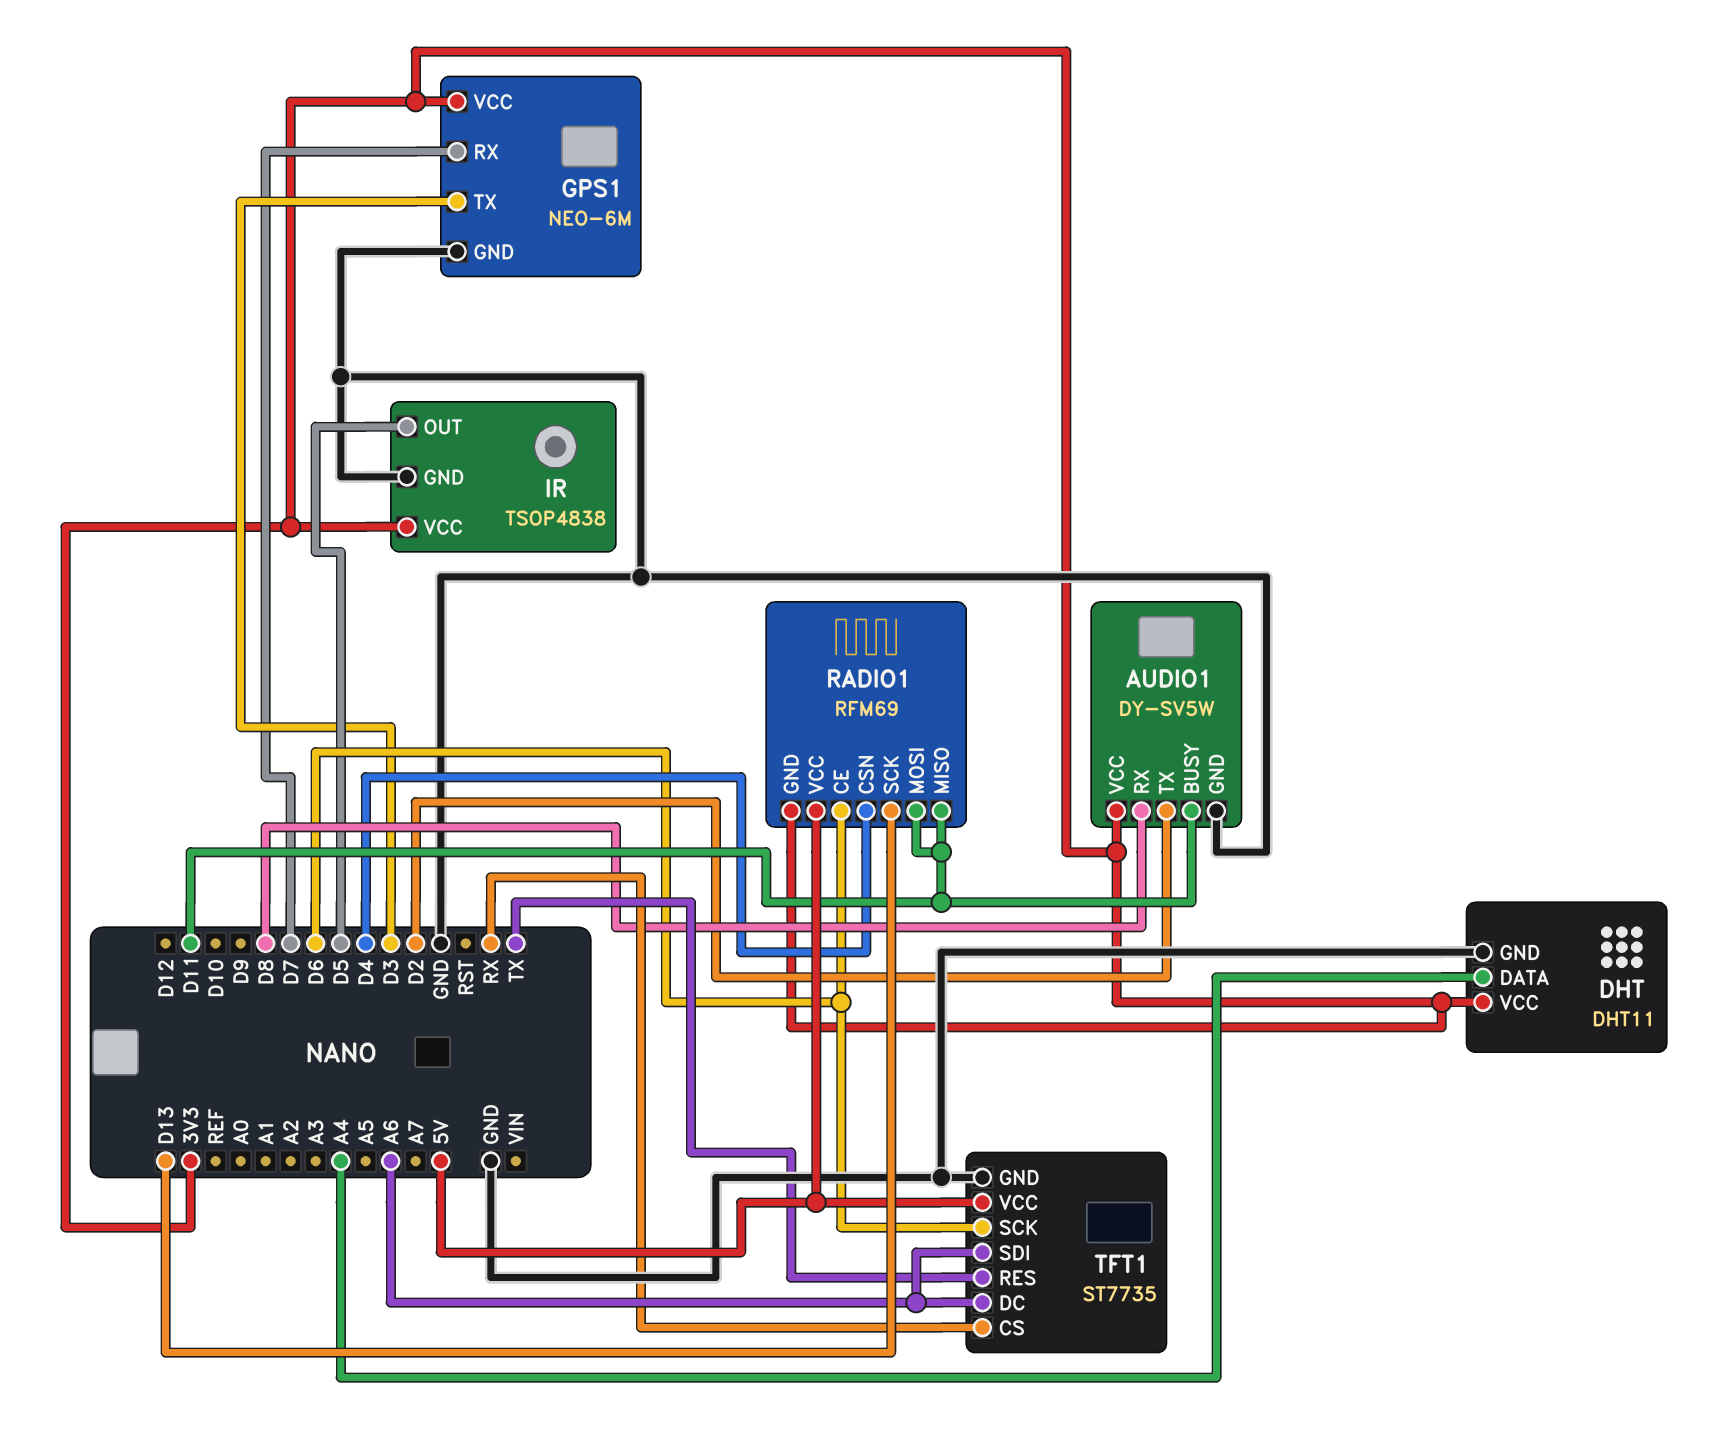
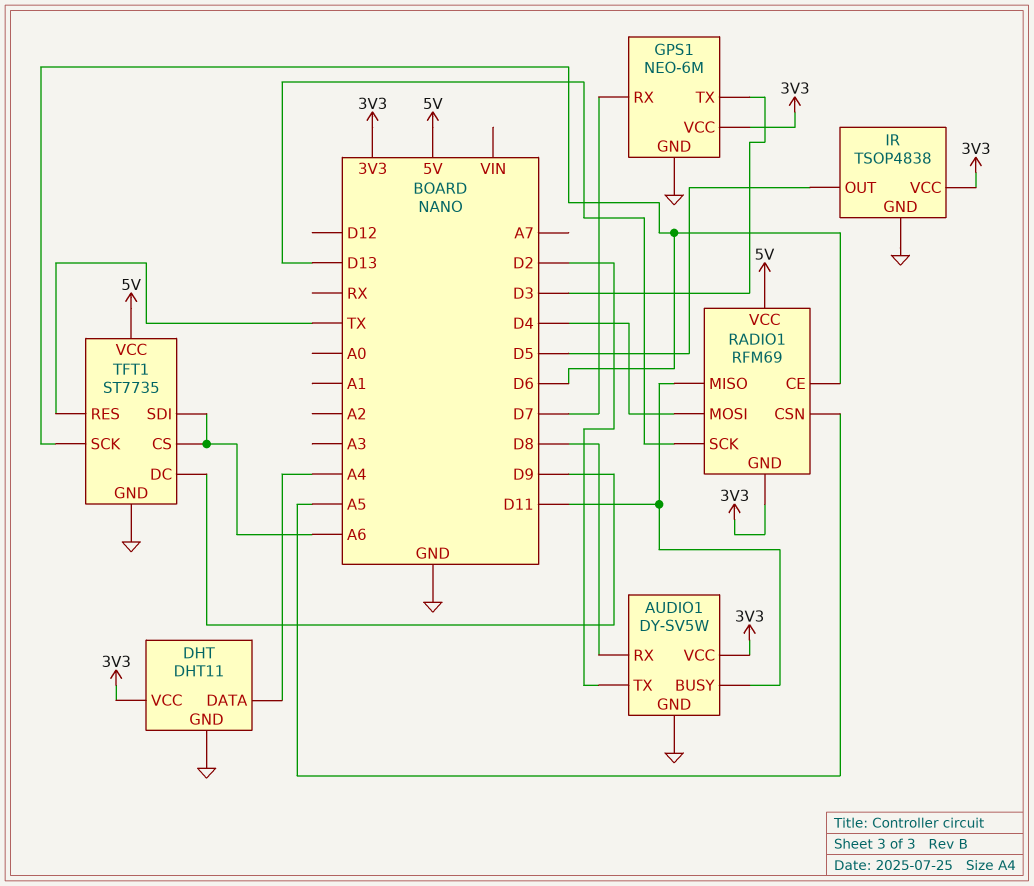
RADIO1 pin CSN: D4 -> A5
RADIO1 pin MOSI: D11 -> D4
TFT1 pin CS: RX -> A6
TFT1 pin DC: A6 -> D9

